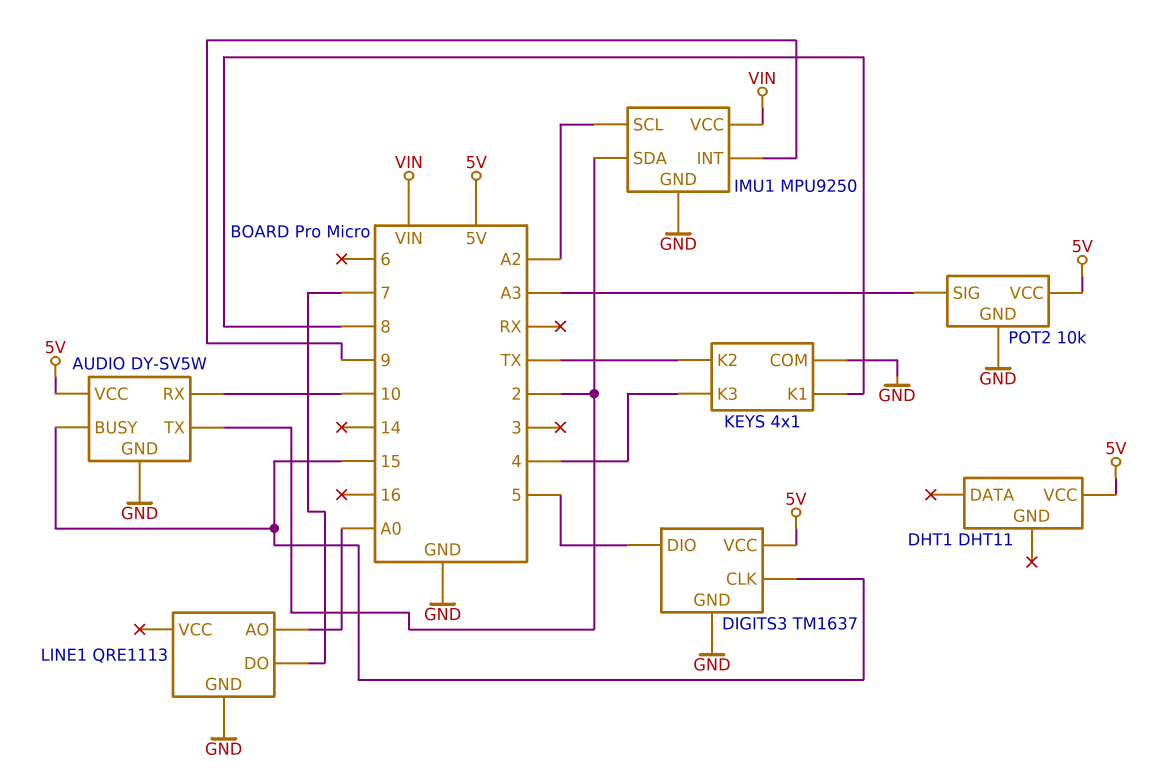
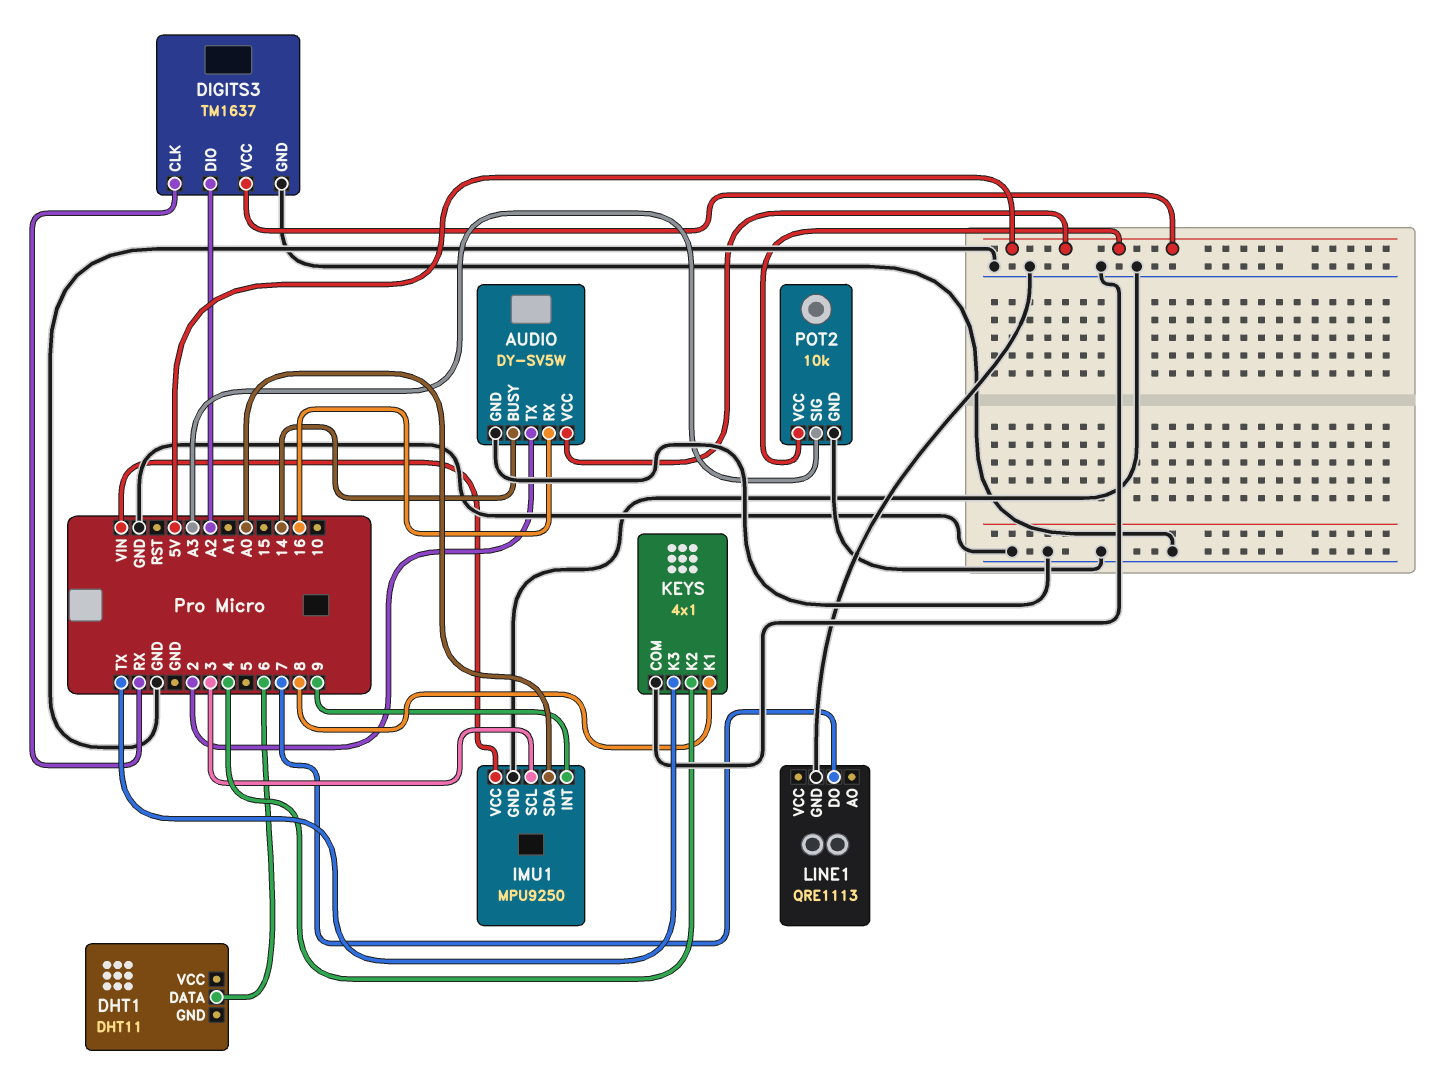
AUDIO pin BUSY: 15 -> 14
AUDIO pin RX: 10 -> 16
DHT1 pin DATA: none -> 6
DHT1 pin VCC: 5V -> none
DIGITS3 pin CLK: 15 -> RX
DIGITS3 pin DIO: 5 -> A2
IMU1 pin SCL: A2 -> 3
IMU1 pin SDA: 2 -> A0
KEYS pin K2: TX -> 4
KEYS pin K3: 4 -> TX
LINE1 pin AO: A0 -> none

